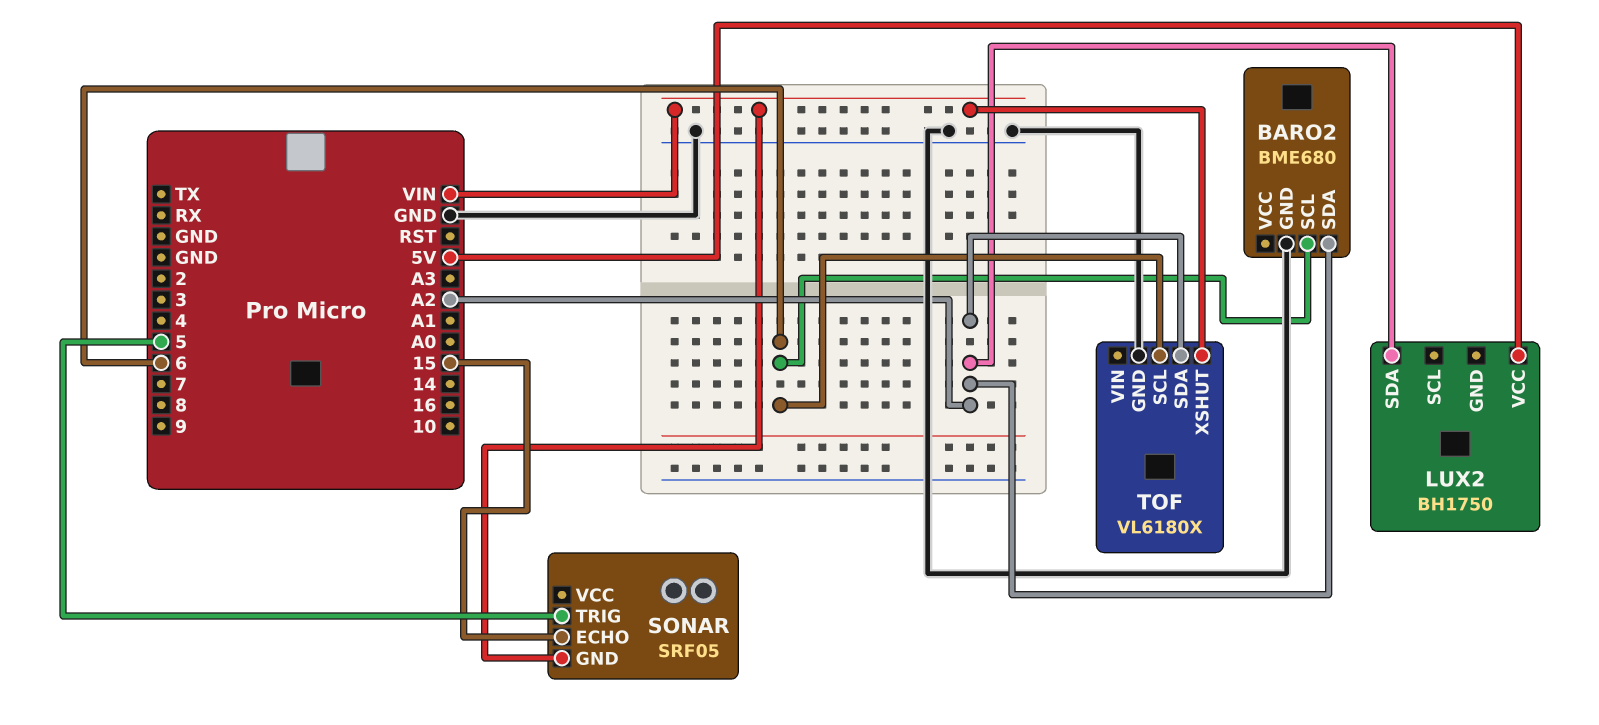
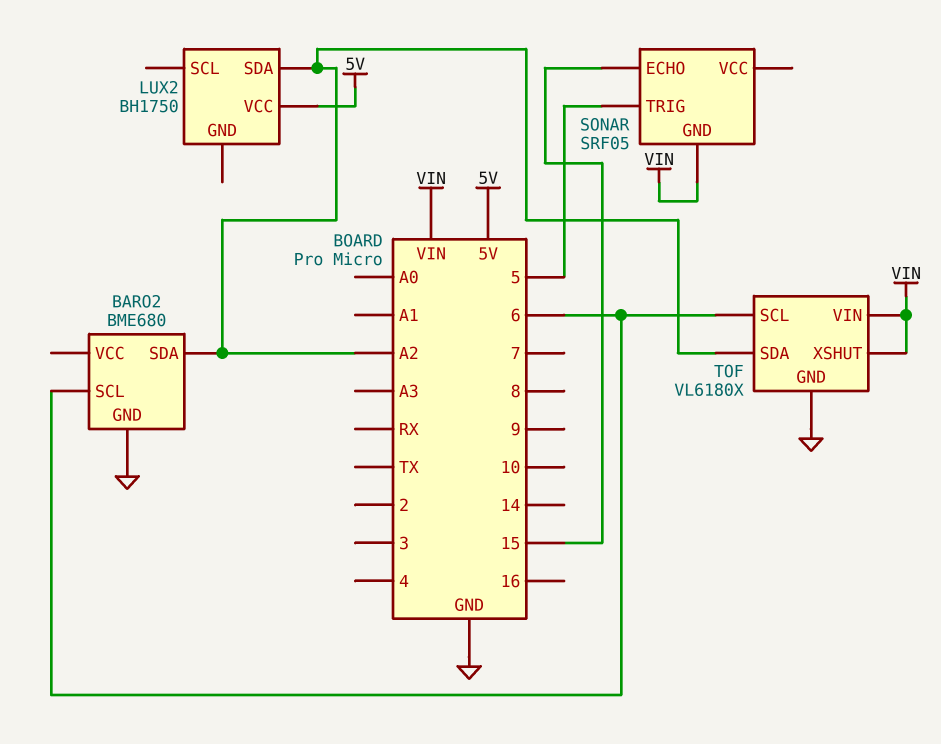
TOF pin VIN: none -> VIN

